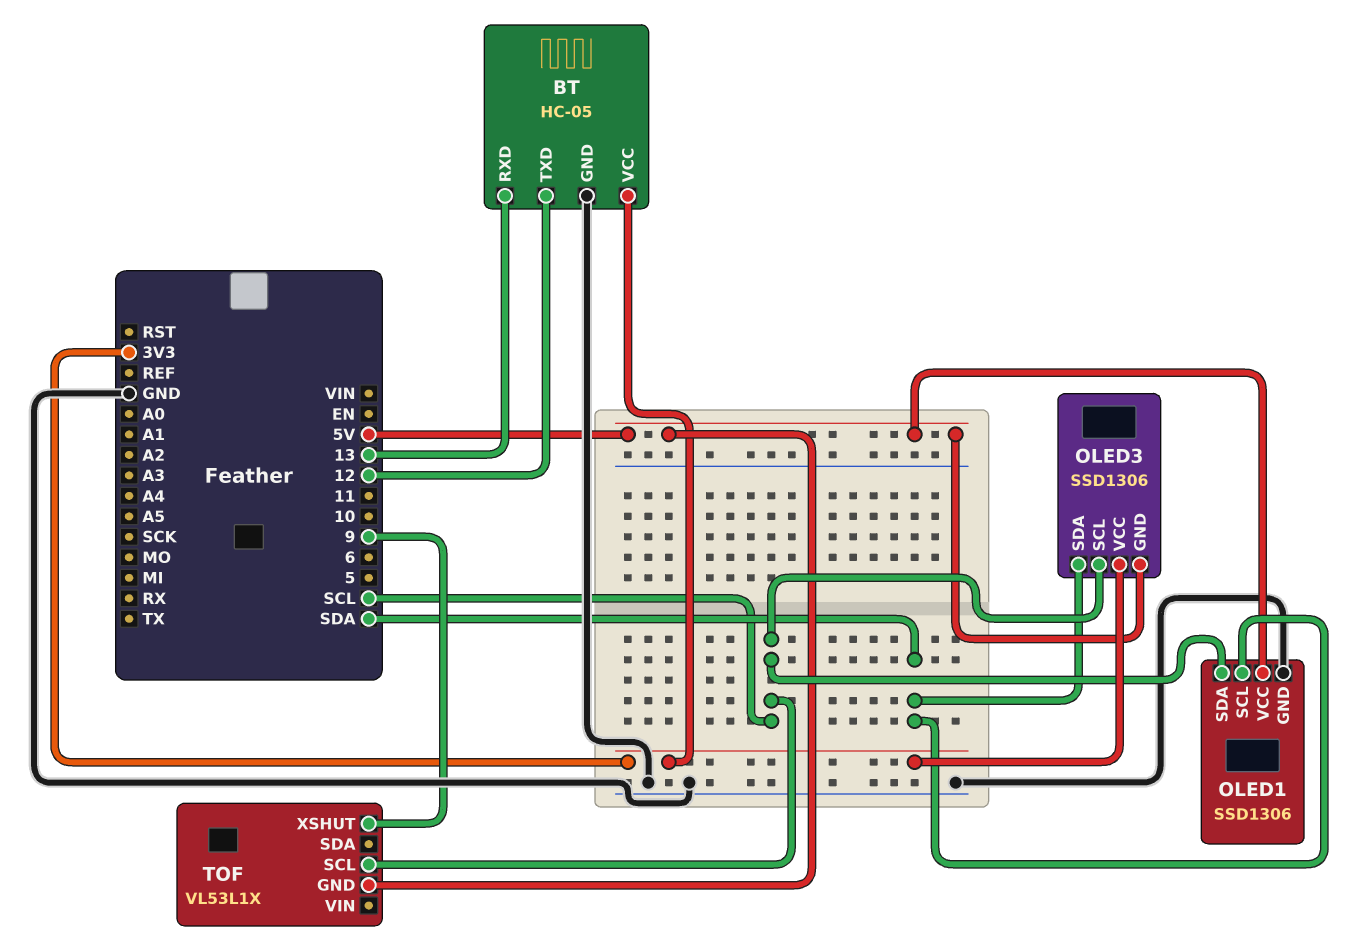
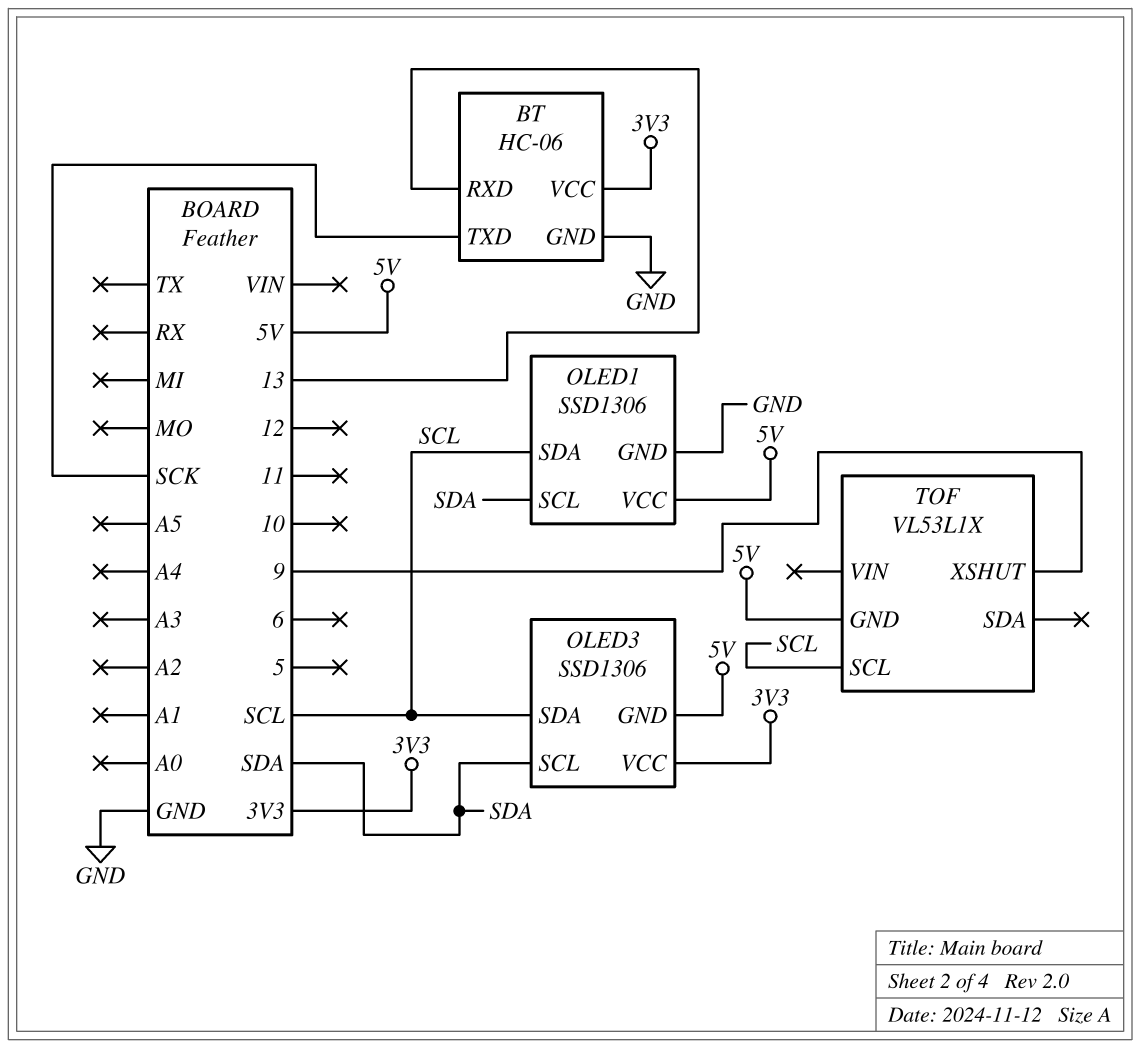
BT: HC-05 -> HC-06
BT pin TXD: 12 -> SCK
OLED3 pin SCL: SCL -> SDA
OLED3 pin SDA: SDA -> SCL

